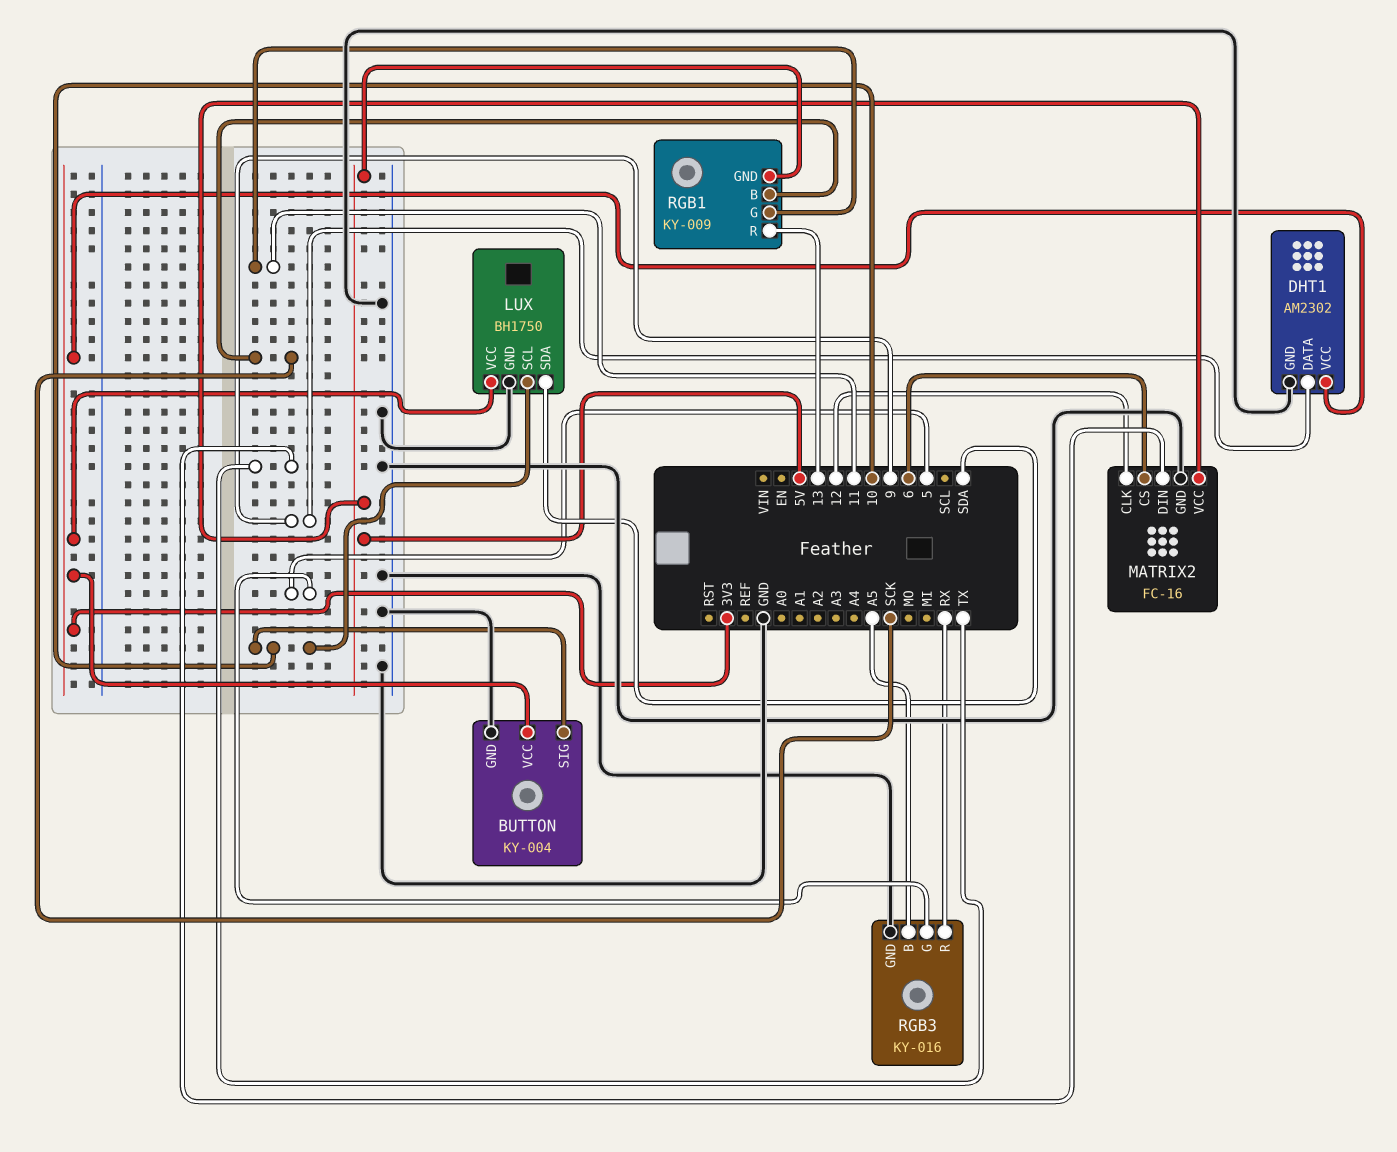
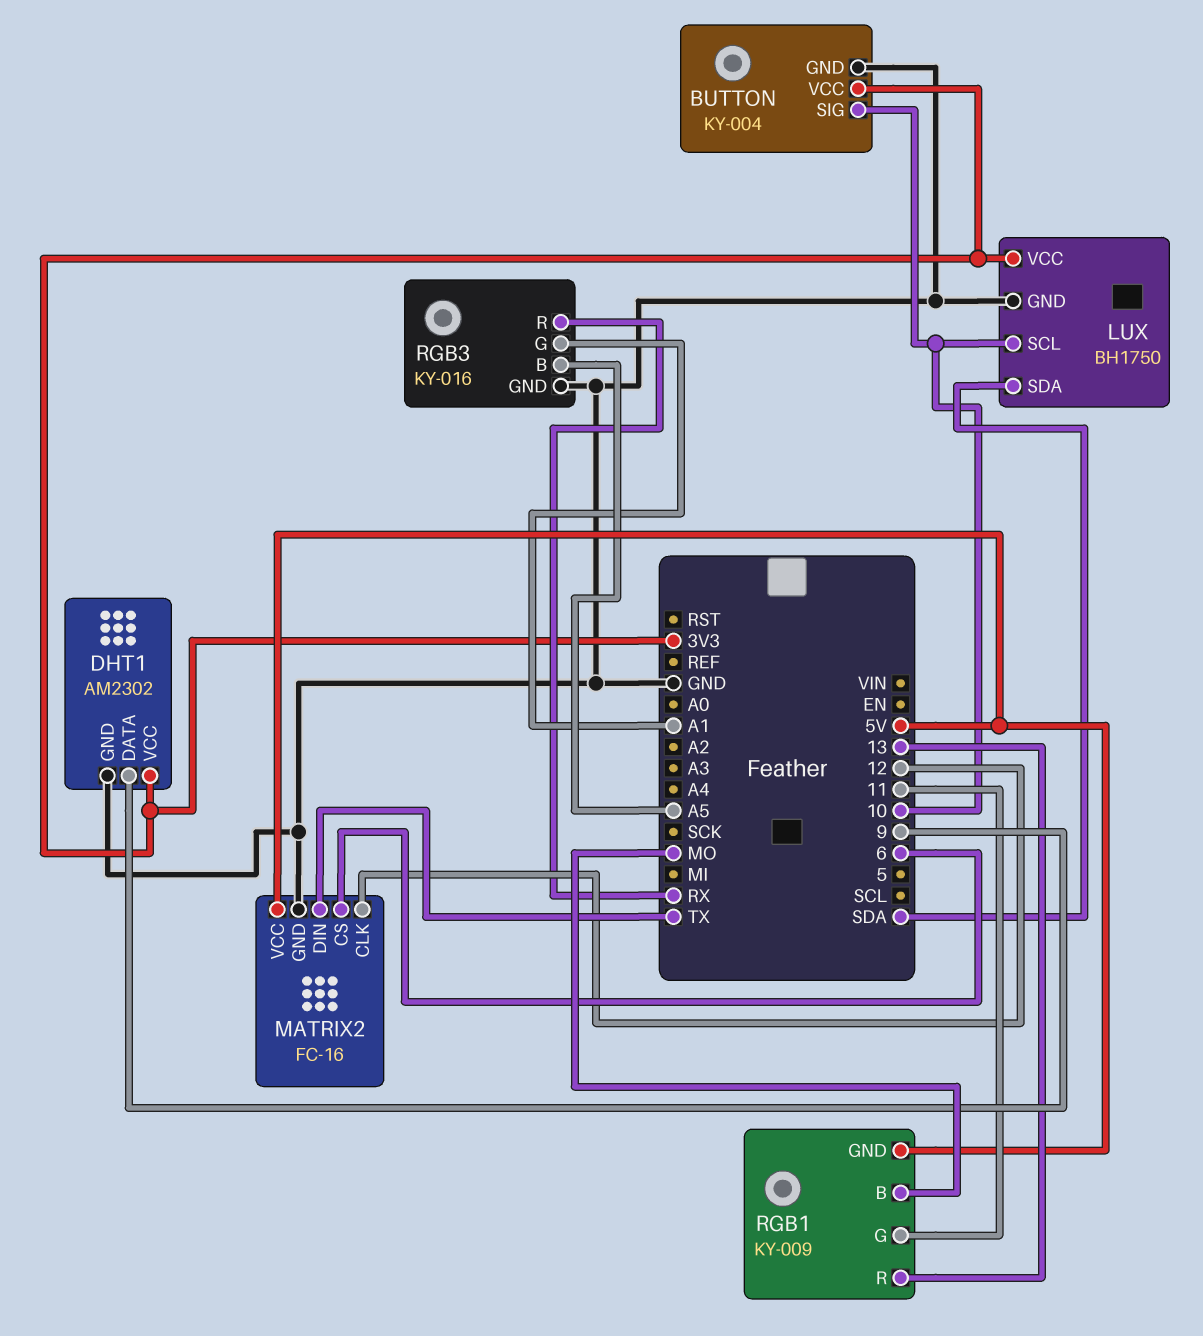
RGB1 pin B: SCK -> MO
RGB3 pin G: 5 -> A1

